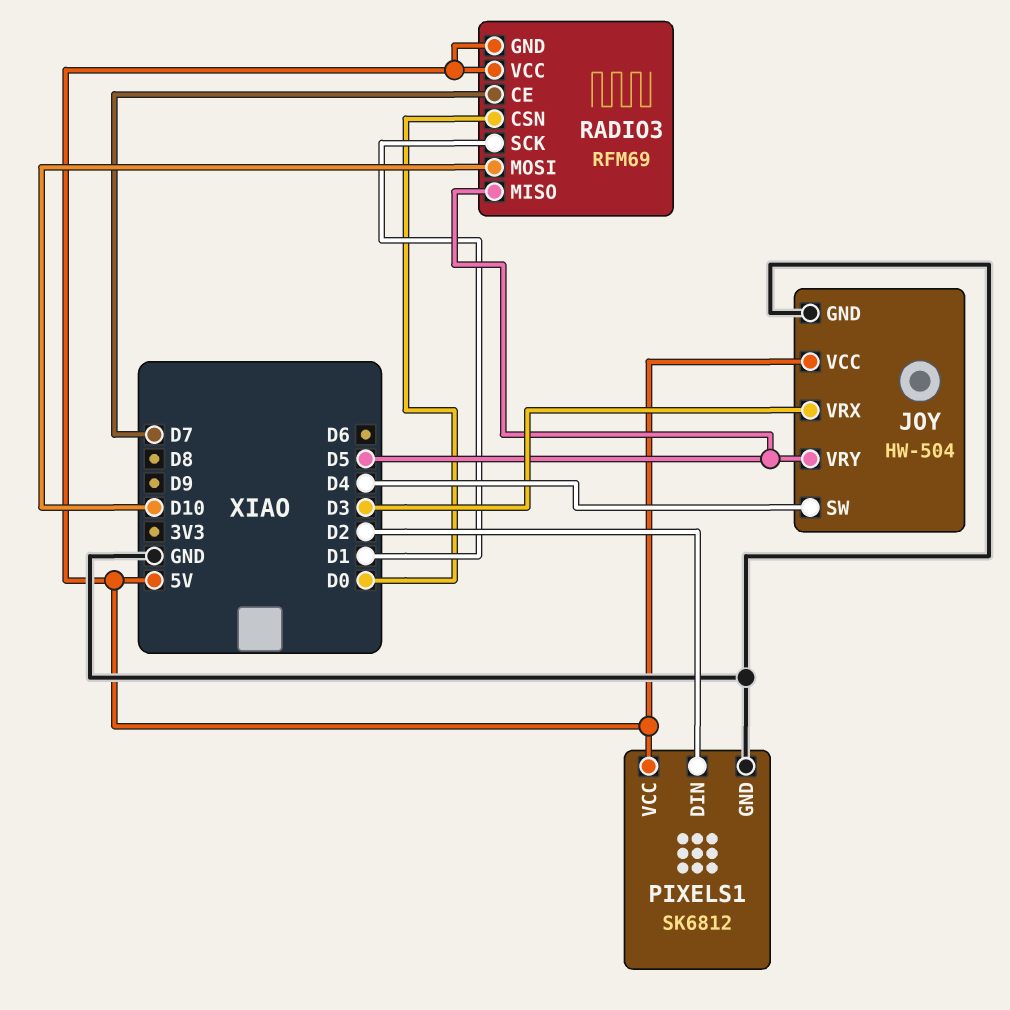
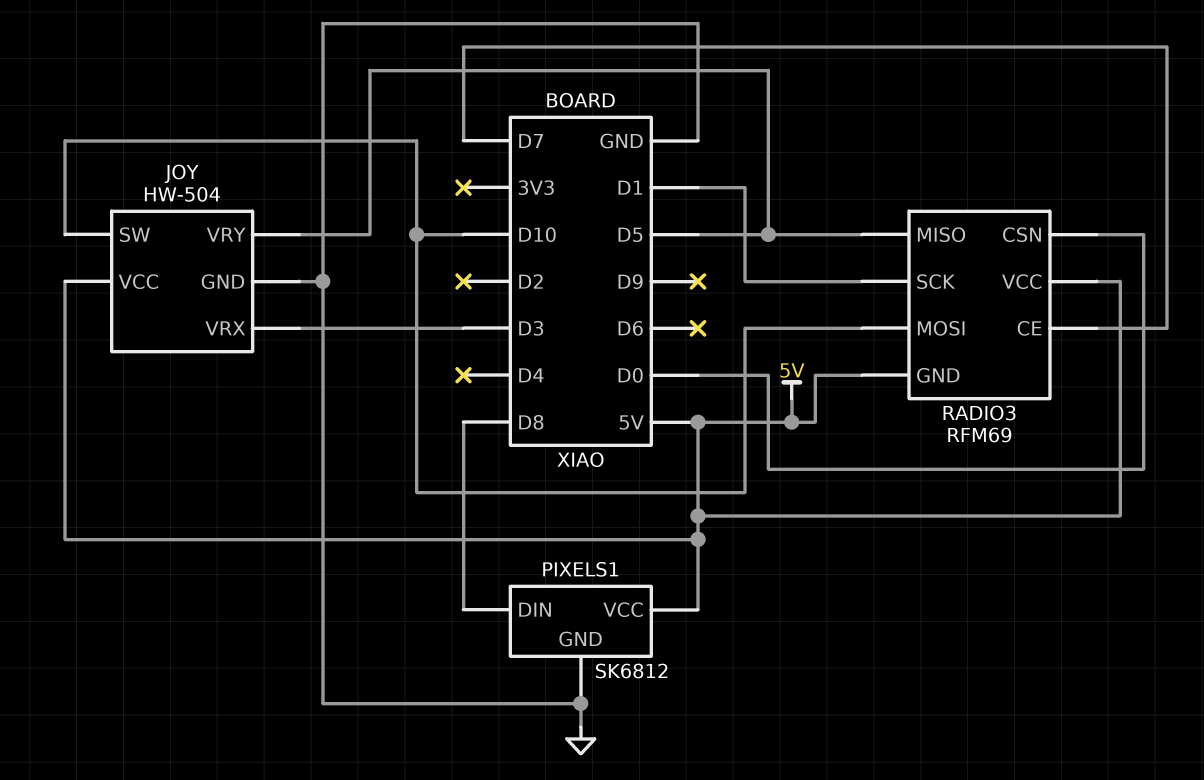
JOY pin SW: D4 -> D10
PIXELS1 pin DIN: D2 -> D8

